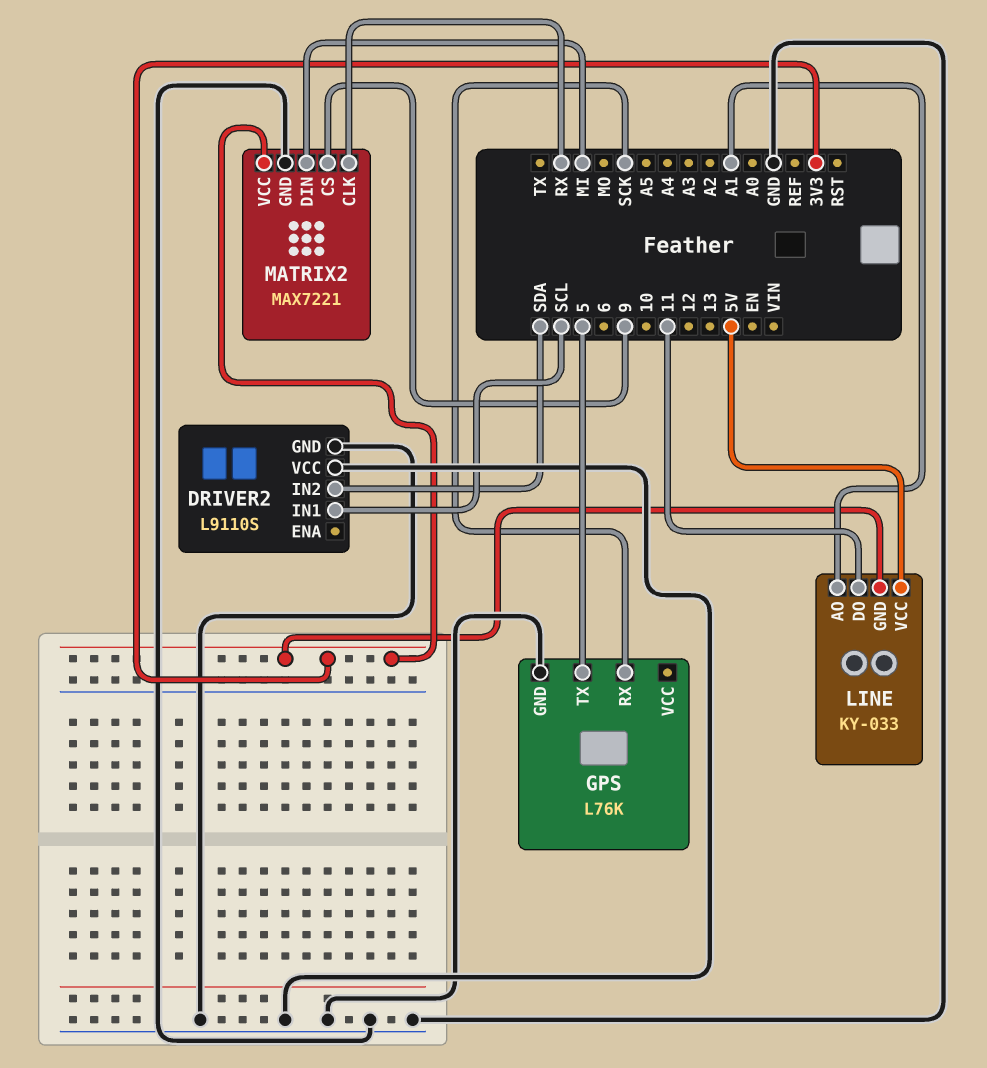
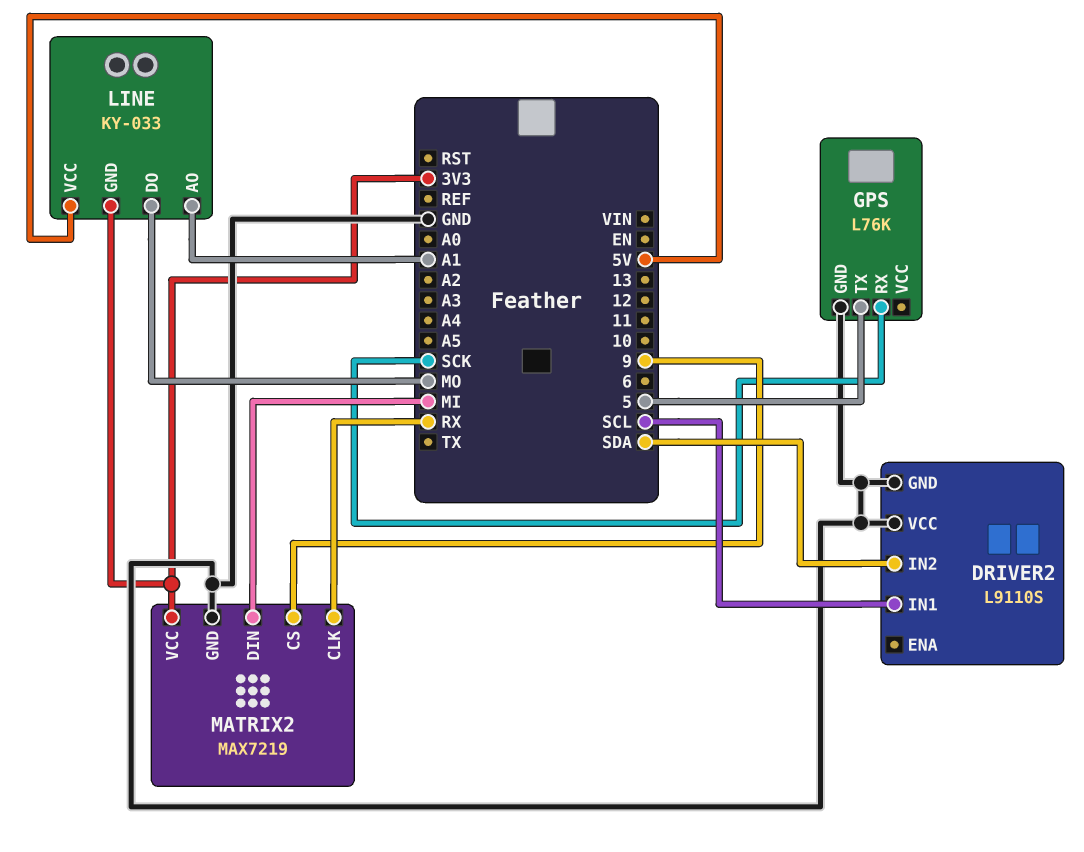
LINE pin DO: 11 -> MO
MATRIX2: MAX7221 -> MAX7219

